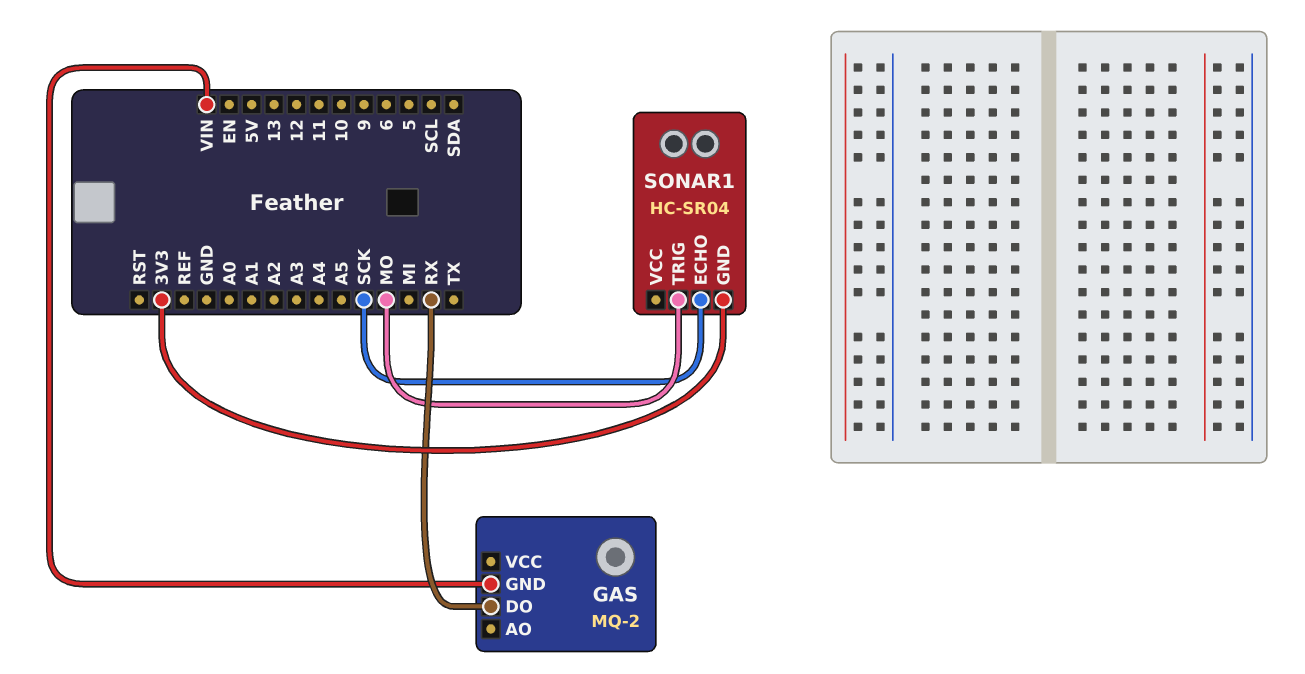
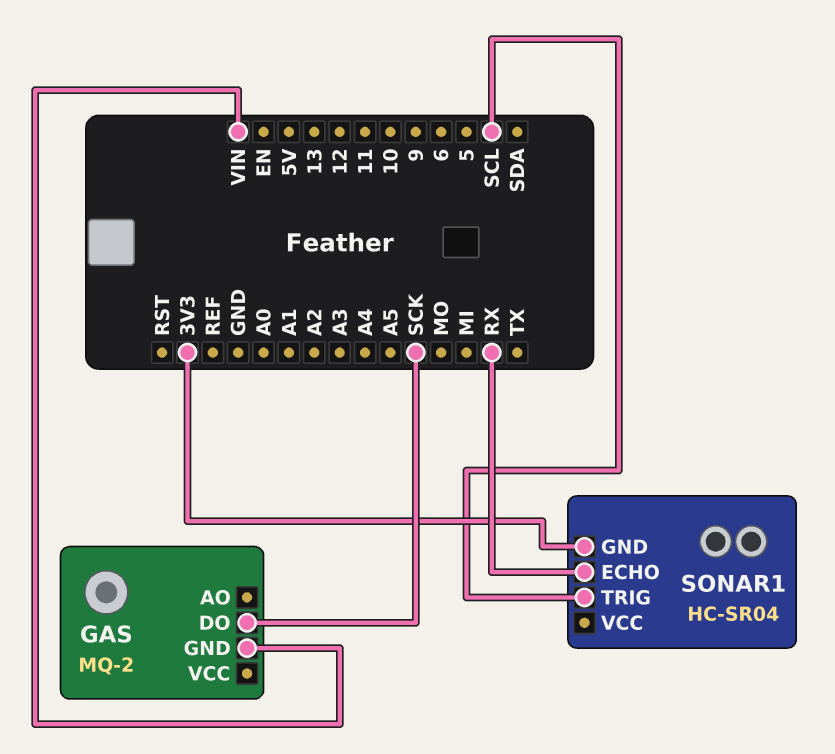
GAS pin DO: RX -> SCK
SONAR1 pin ECHO: SCK -> RX
SONAR1 pin TRIG: MO -> SCL

